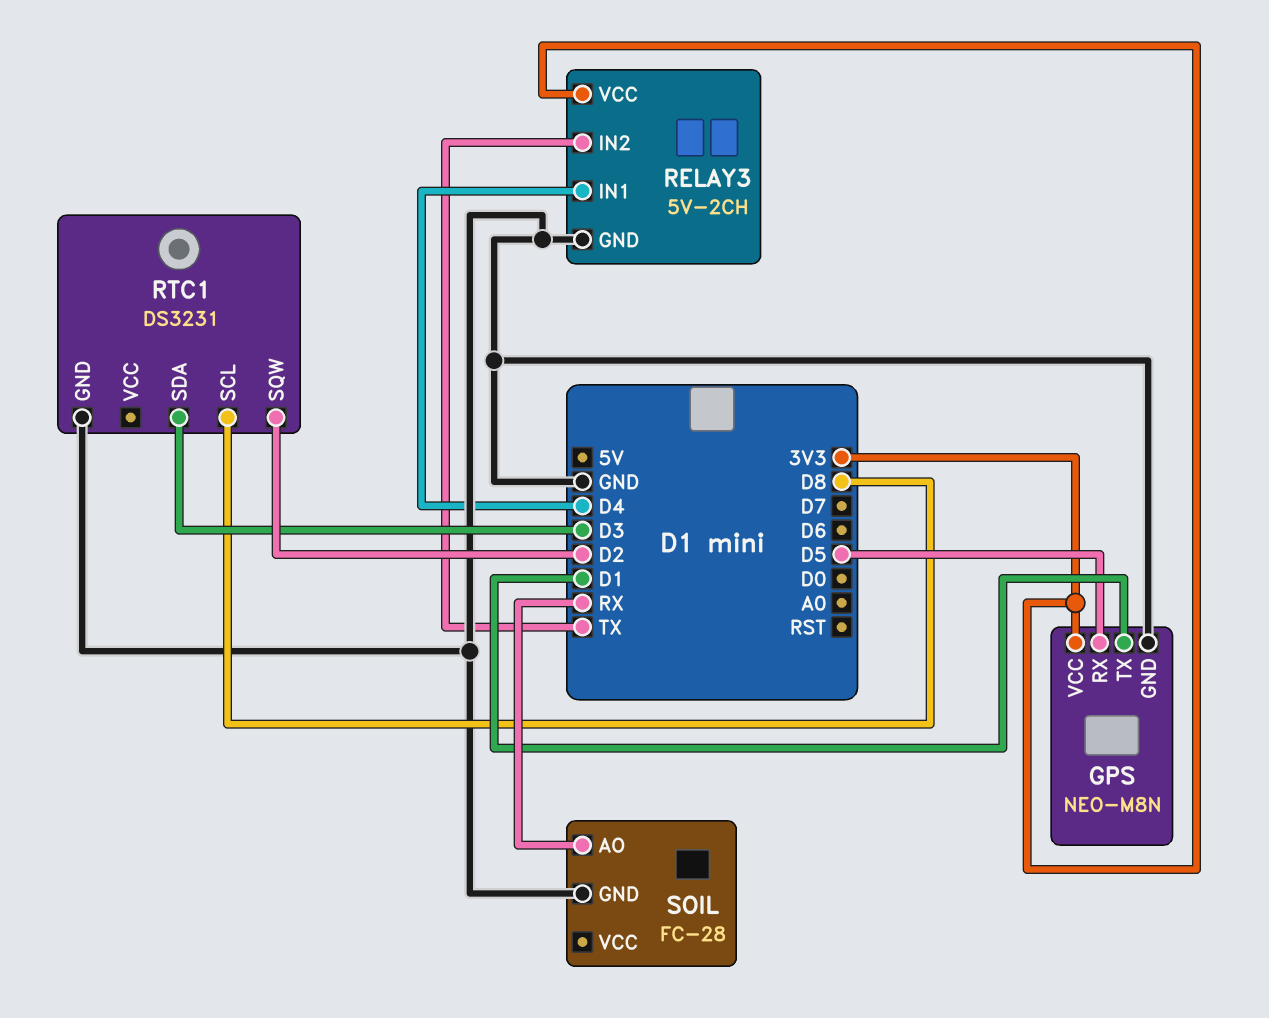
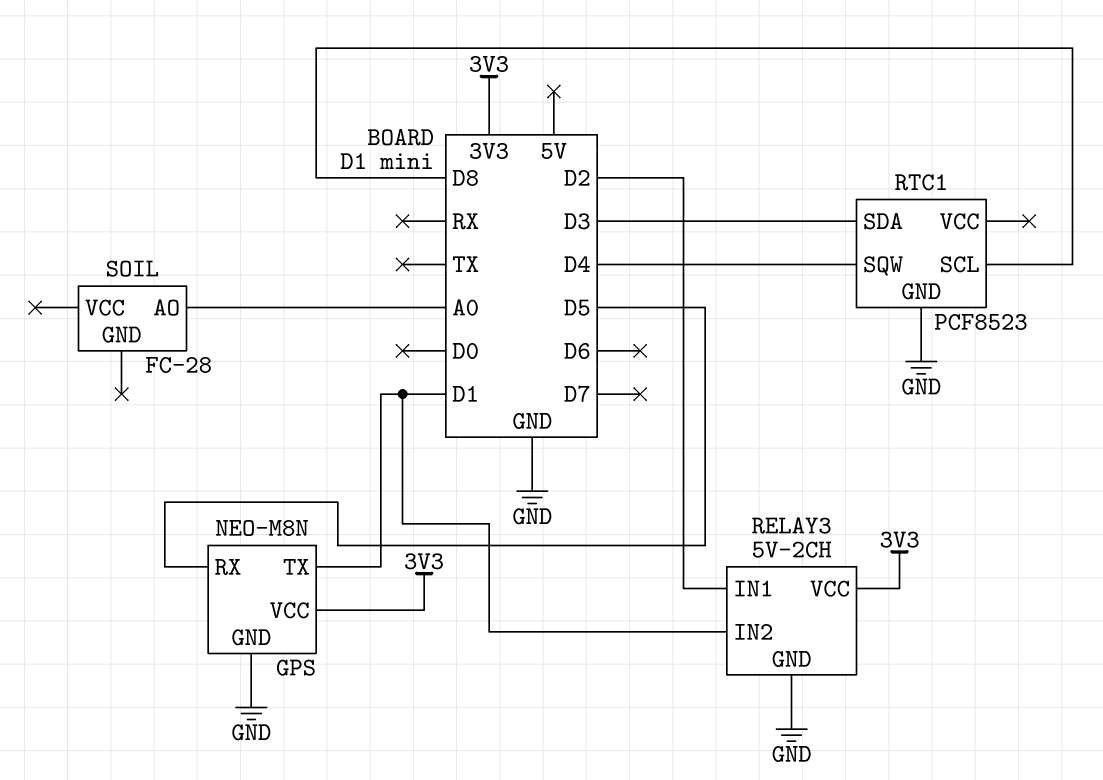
RELAY3 pin IN1: D4 -> D2
RELAY3 pin IN2: TX -> D1
RTC1: DS3231 -> PCF8523
RTC1 pin SQW: D2 -> D4
SOIL pin AO: RX -> A0
SOIL pin GND: GND -> none

